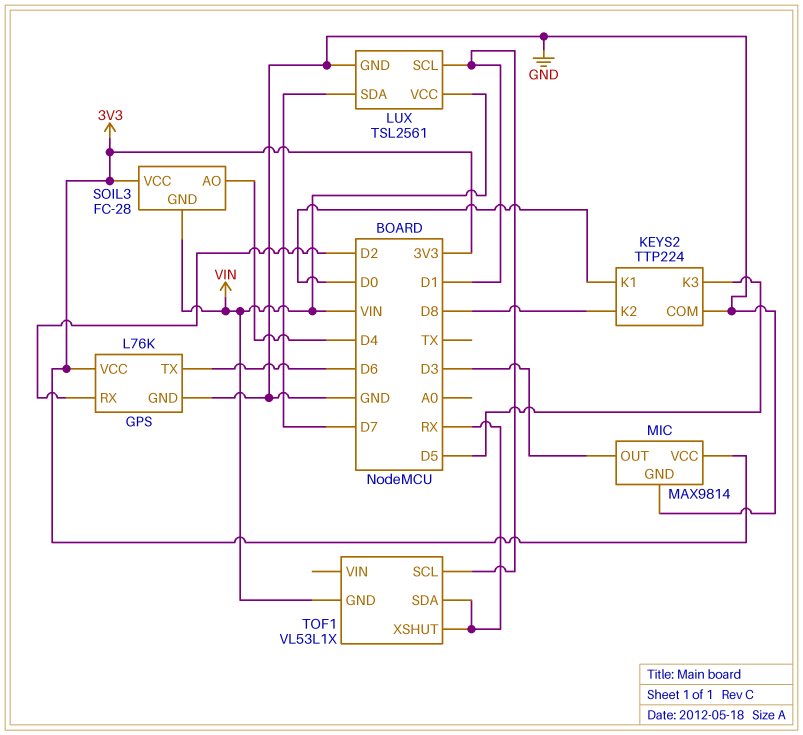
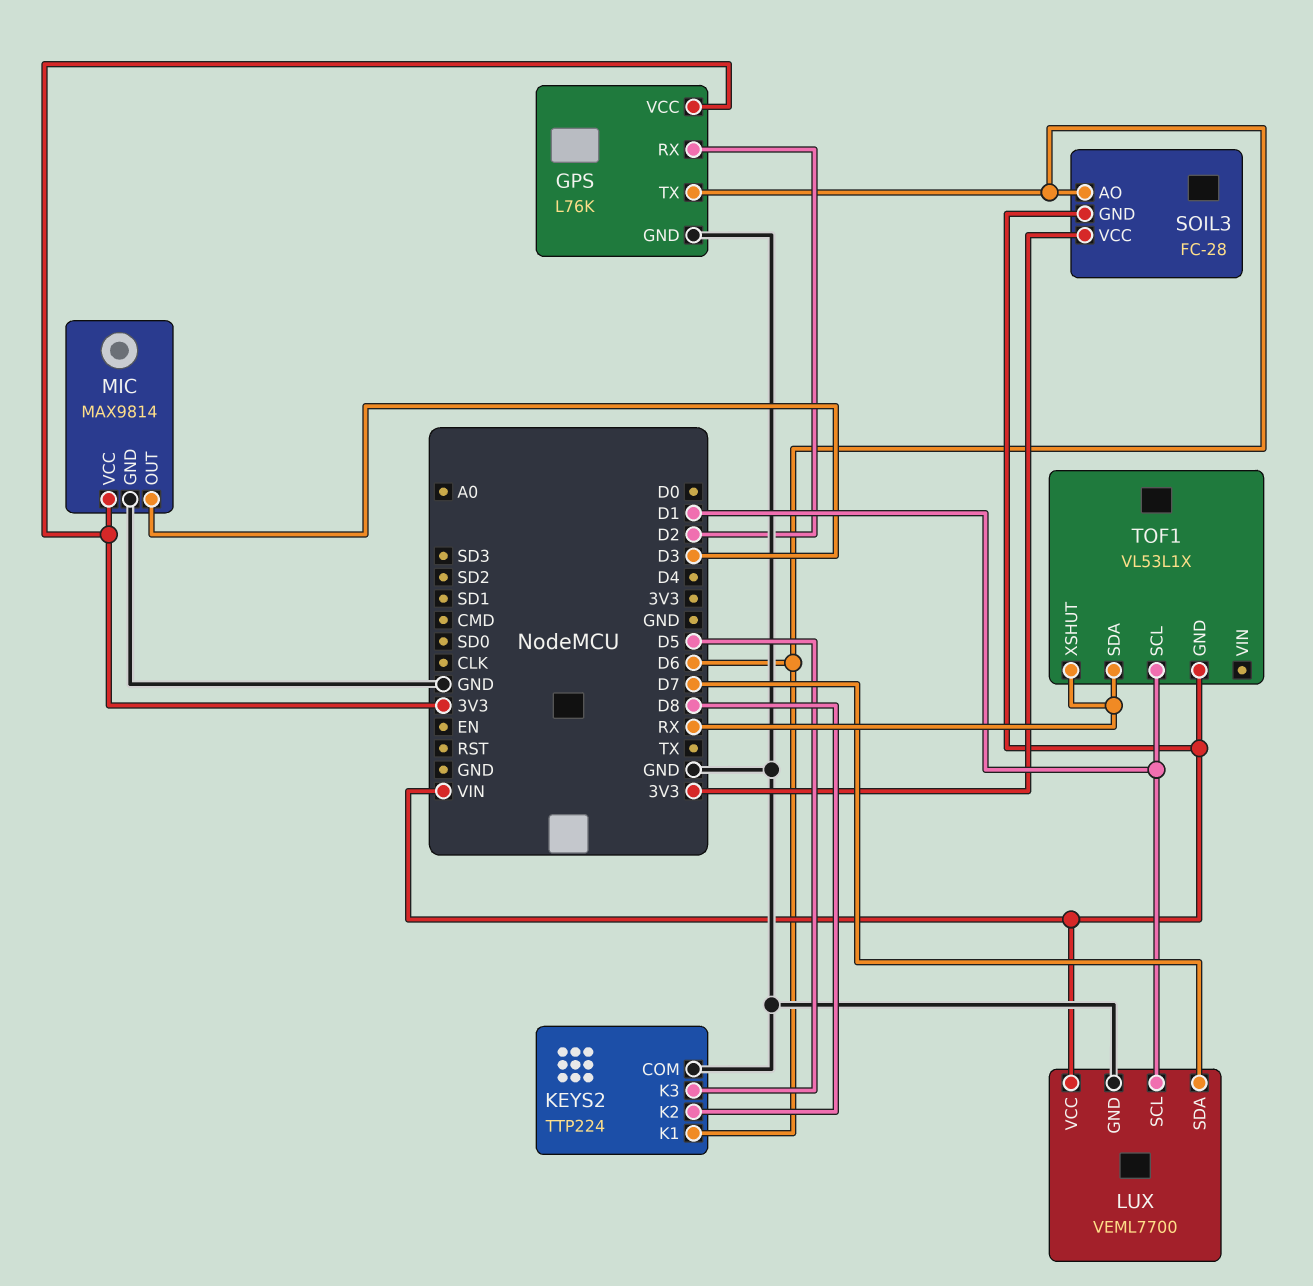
KEYS2 pin K1: D0 -> D6
LUX: TSL2561 -> VEML7700
SOIL3 pin AO: D4 -> D6

